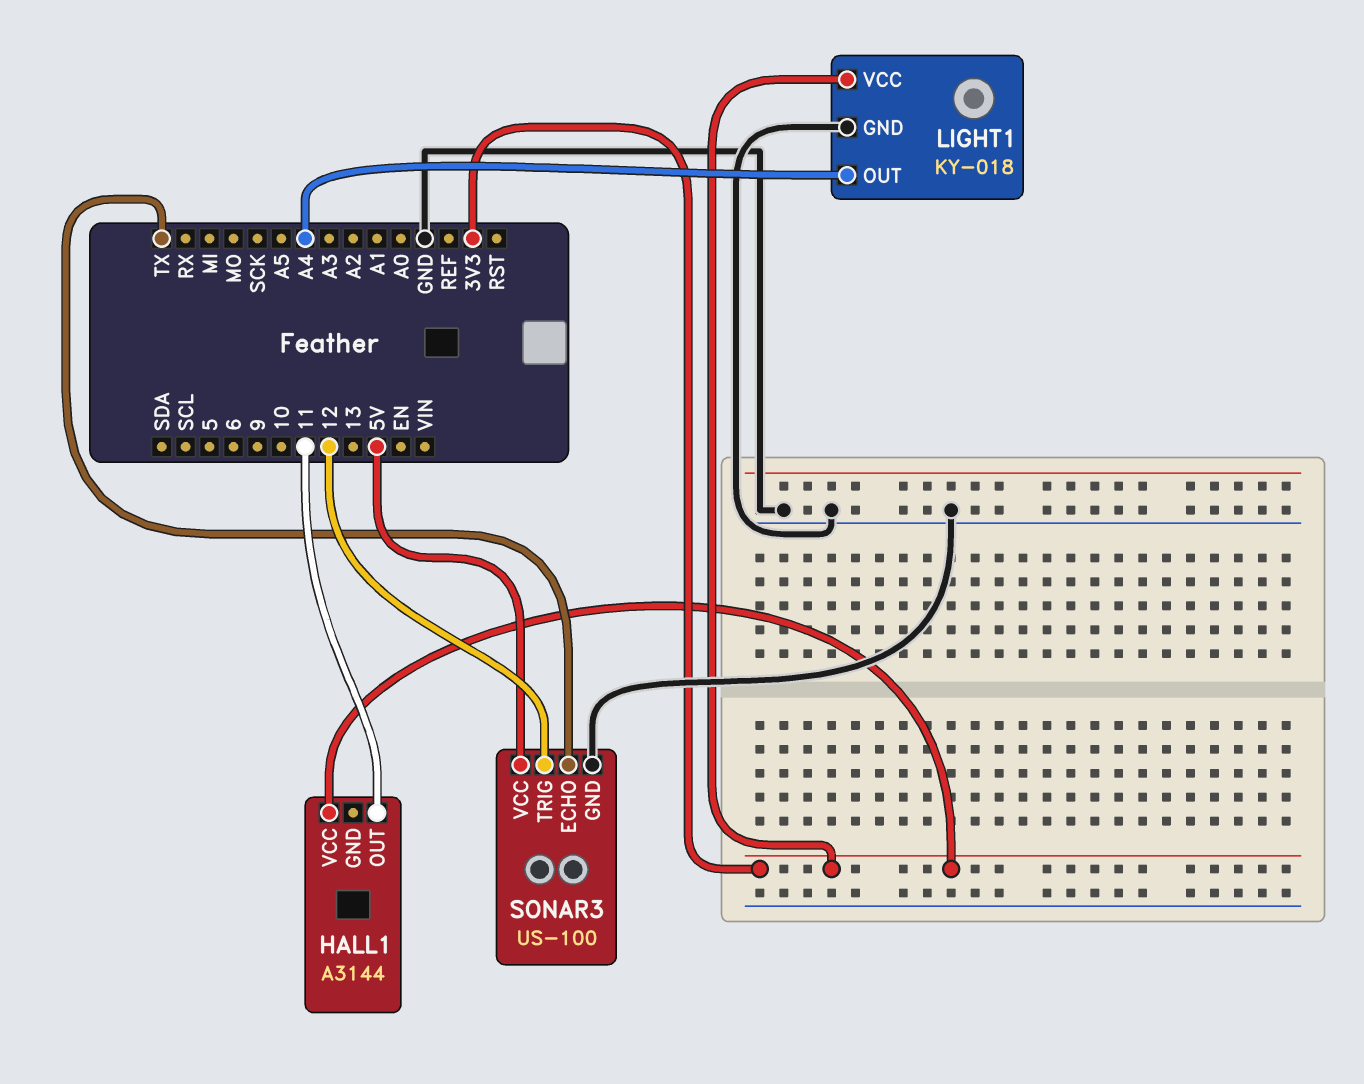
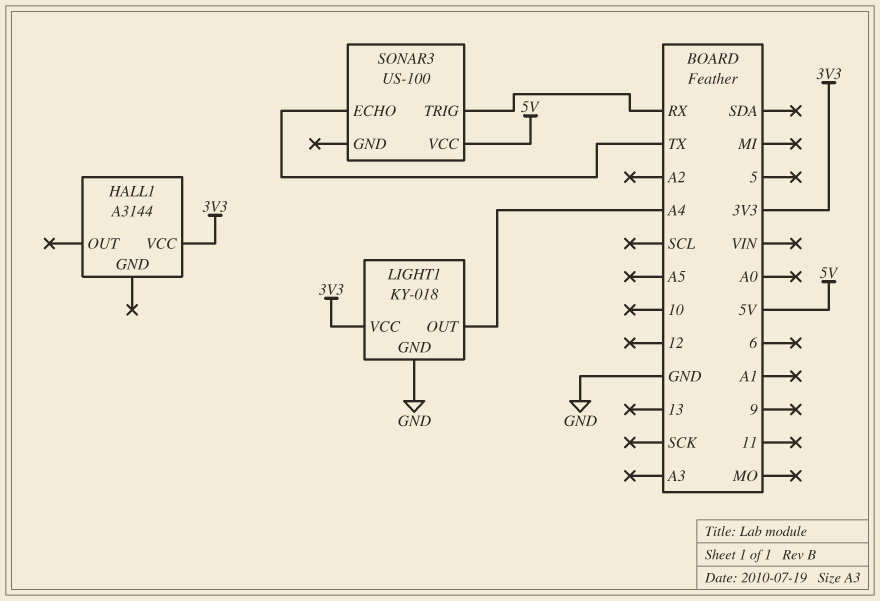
HALL1 pin OUT: 11 -> none
SONAR3 pin GND: GND -> none
SONAR3 pin TRIG: 12 -> RX

